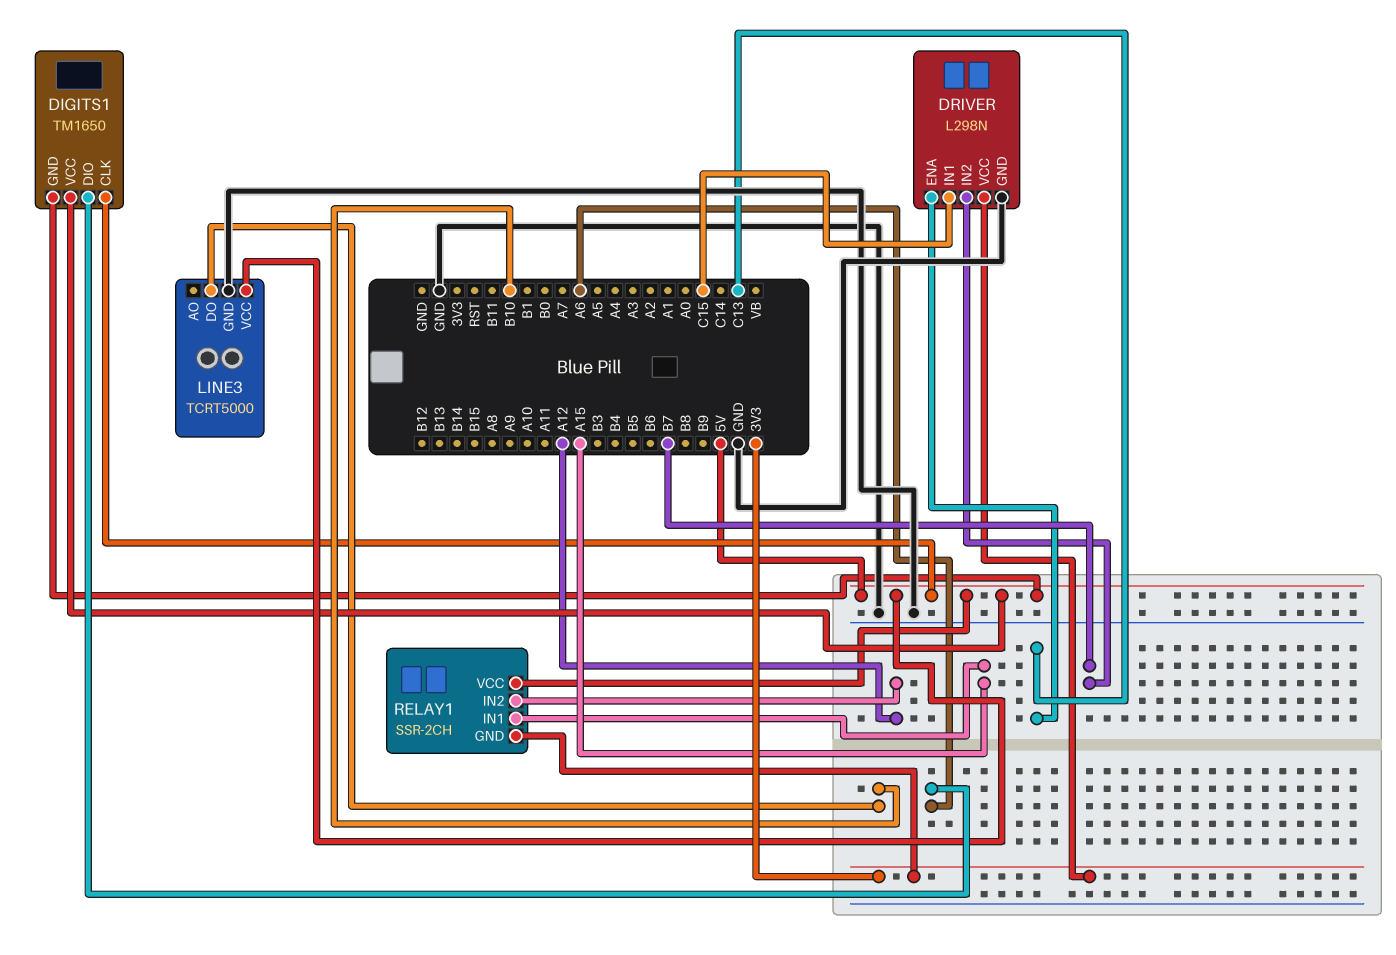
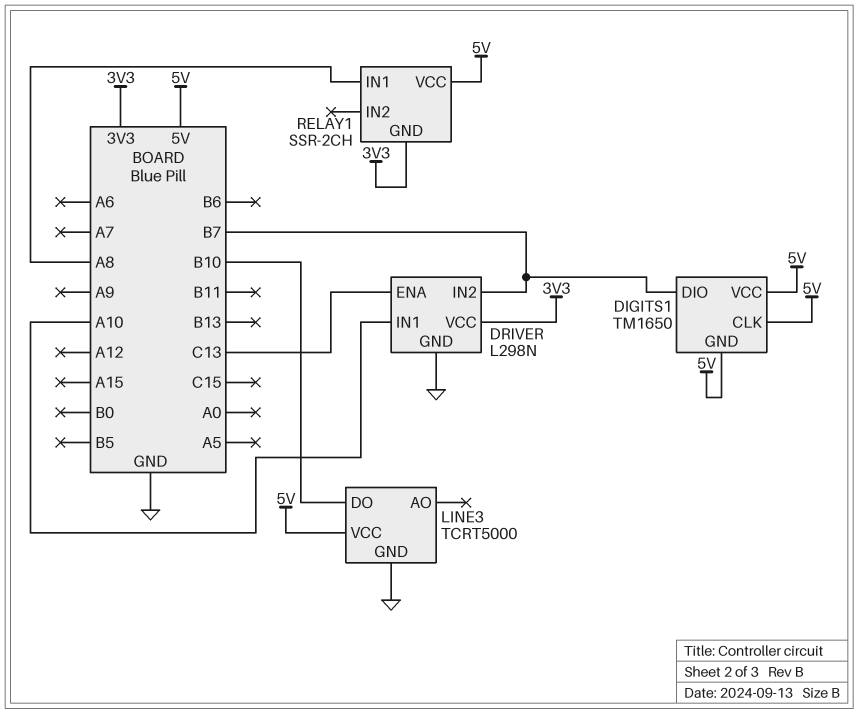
DIGITS1 pin DIO: A6 -> B7
DRIVER pin IN1: C15 -> A10
RELAY1 pin IN1: A15 -> A8
RELAY1 pin IN2: A12 -> none

